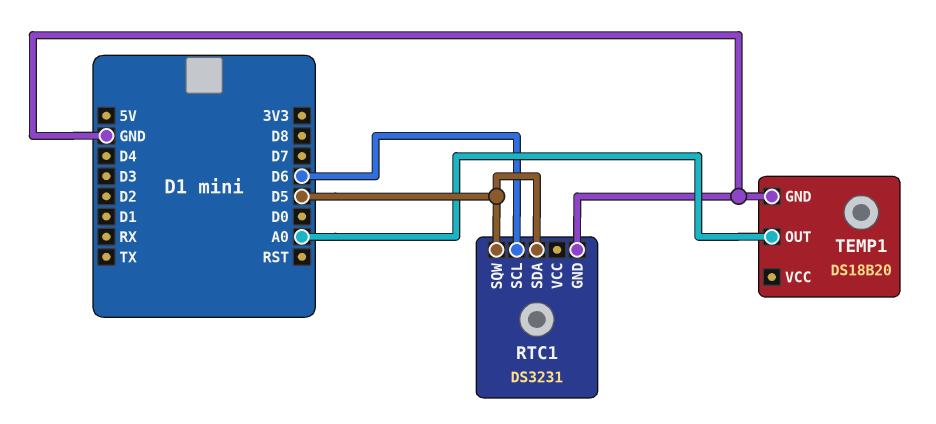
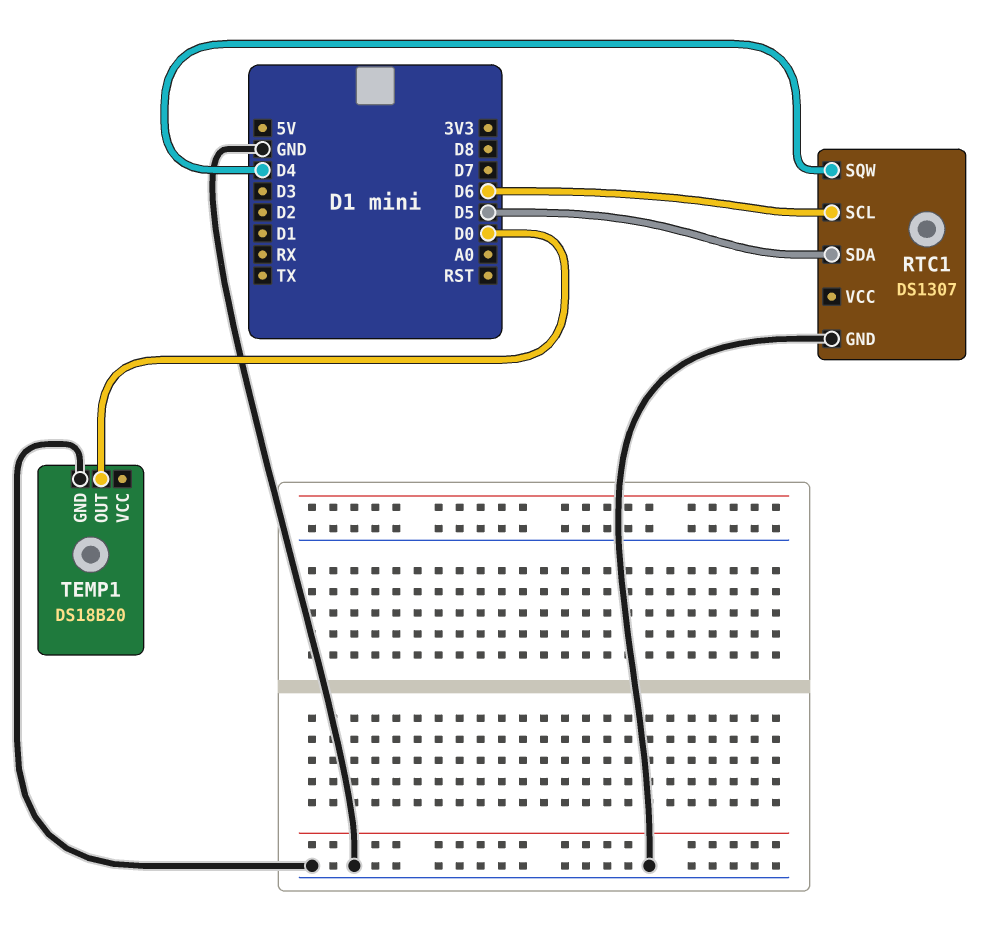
RTC1: DS3231 -> DS1307
RTC1 pin SQW: D5 -> D4
TEMP1 pin OUT: A0 -> D0

